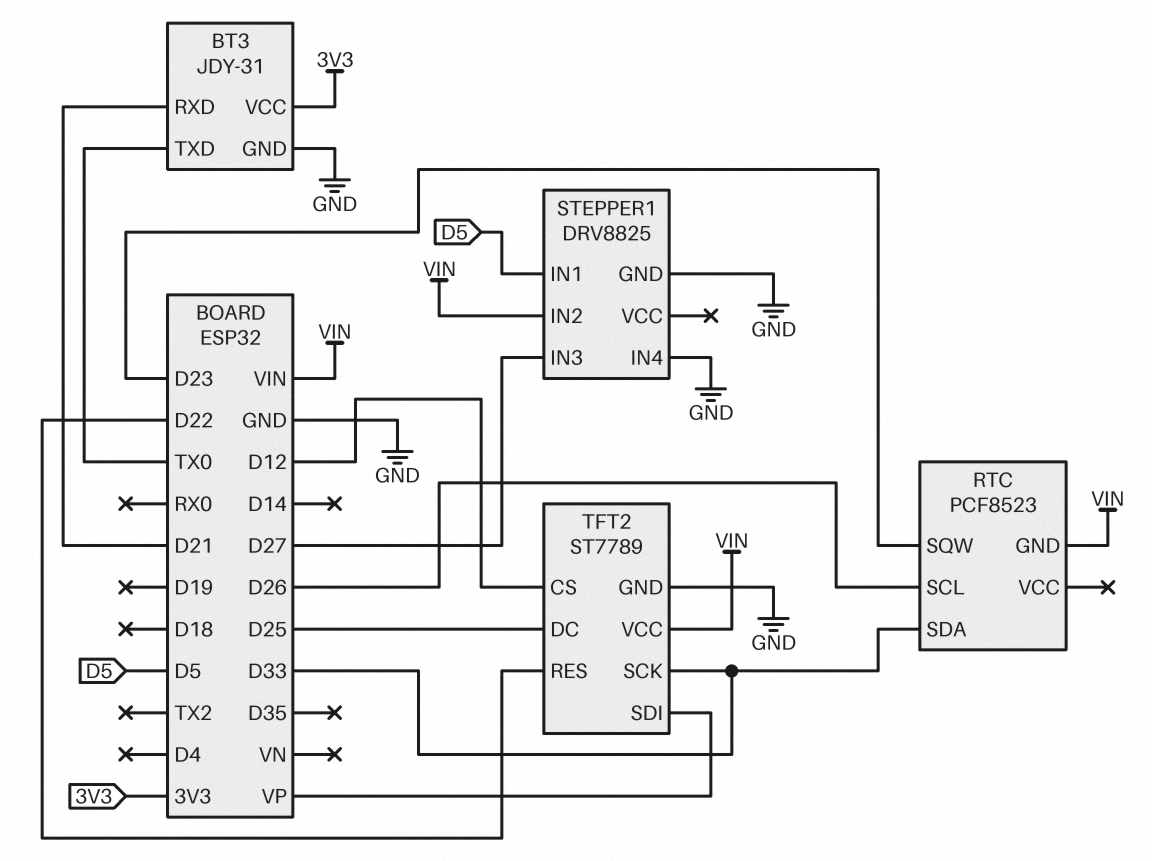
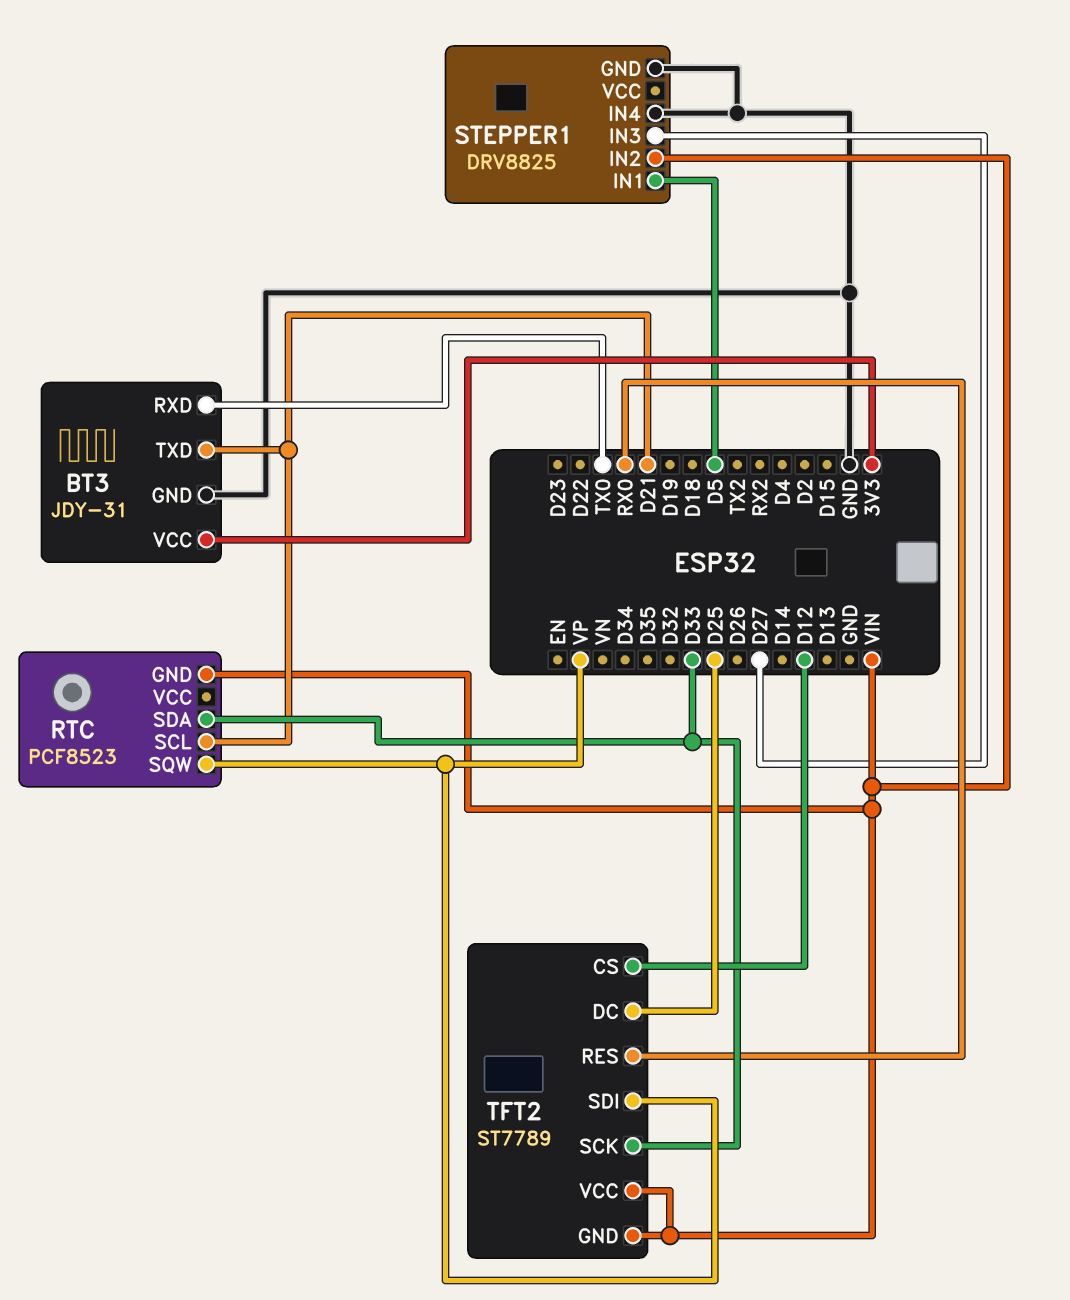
BT3 pin RXD: D21 -> TX0
BT3 pin TXD: TX0 -> D21
RTC pin SCL: D26 -> D21
RTC pin SQW: D23 -> VP
TFT2 pin GND: GND -> VIN
TFT2 pin RES: D22 -> RX0

